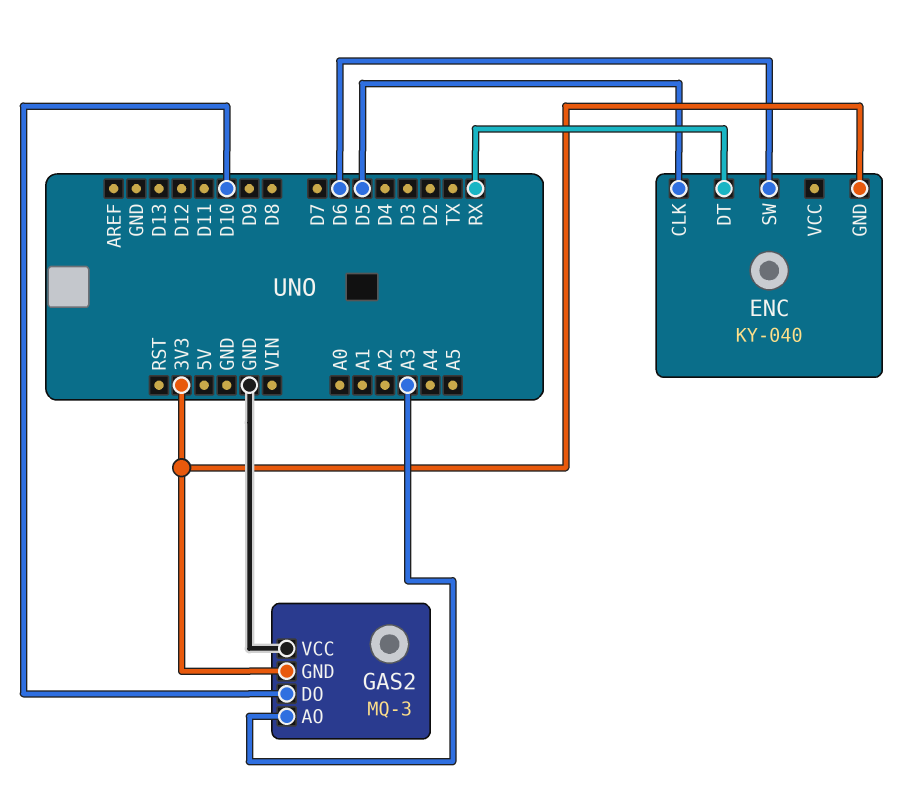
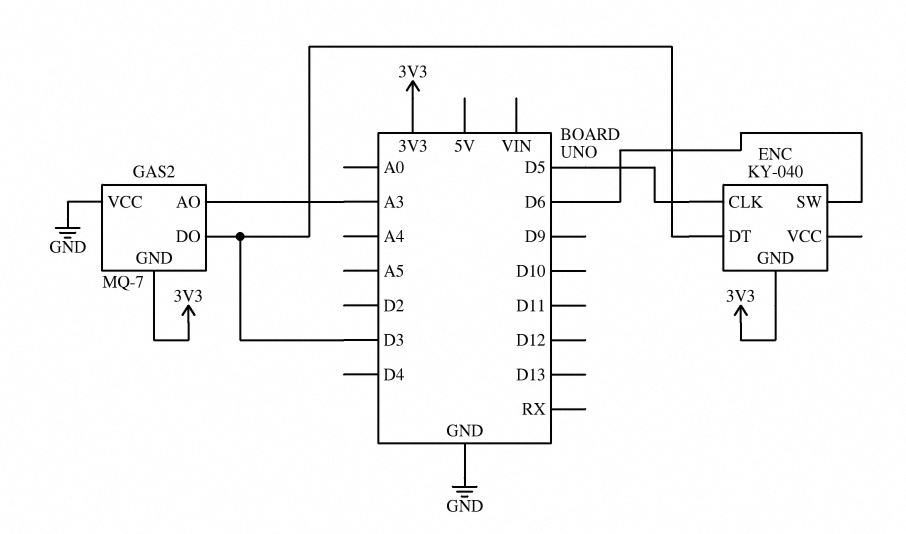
ENC pin DT: RX -> D3
GAS2: MQ-3 -> MQ-7
GAS2 pin DO: D10 -> D3

